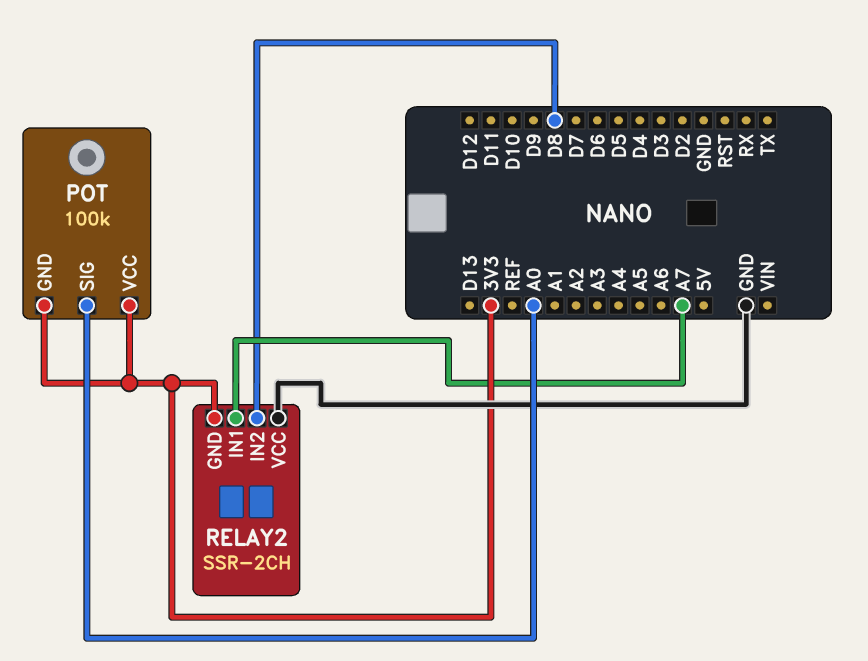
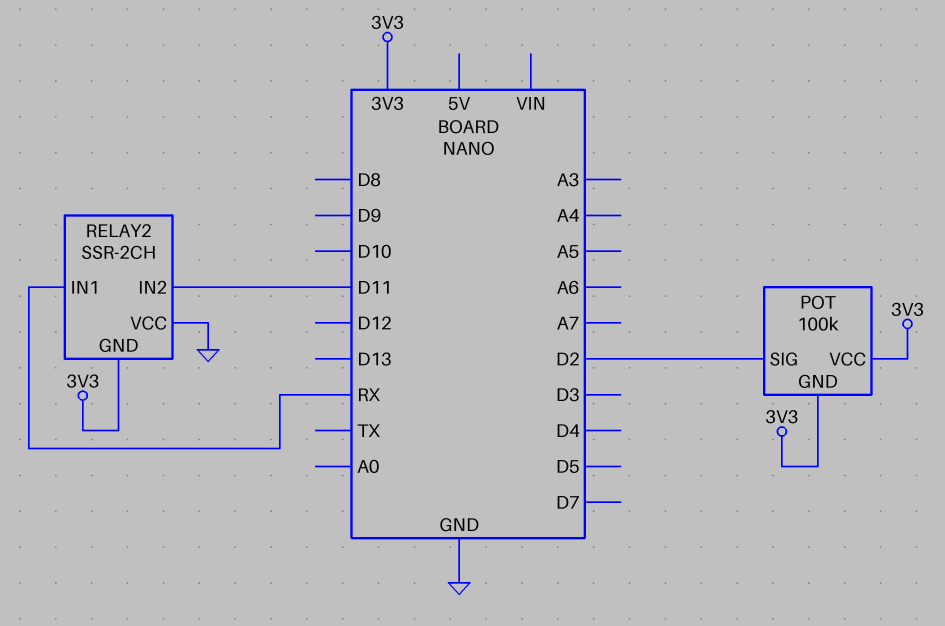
POT pin SIG: A0 -> D2
RELAY2 pin IN1: A7 -> RX
RELAY2 pin IN2: D8 -> D11

